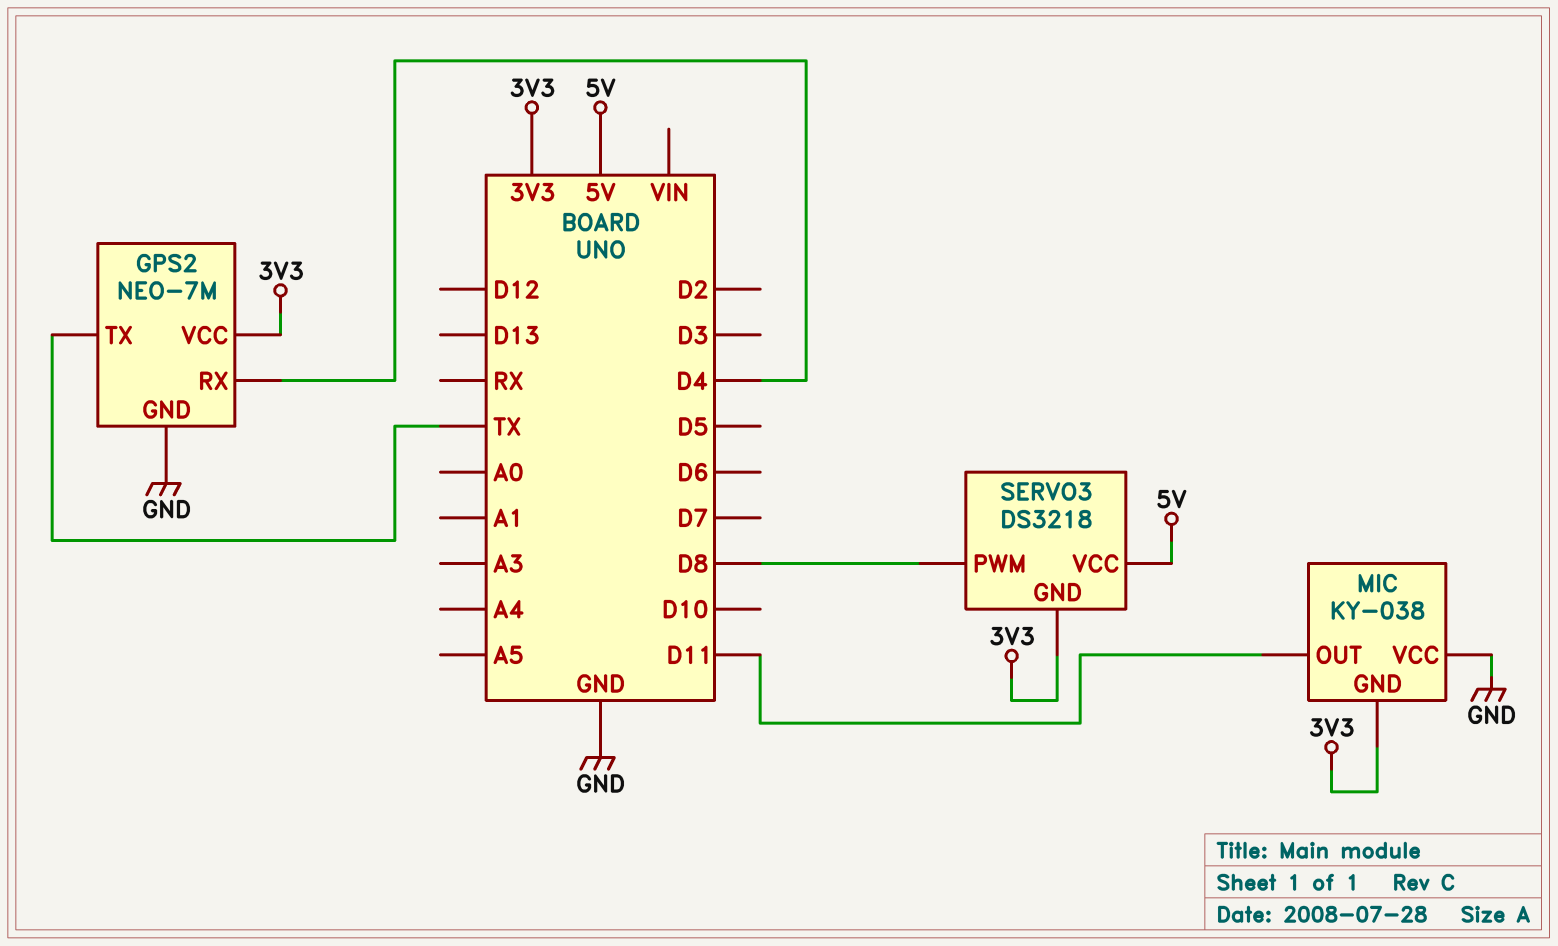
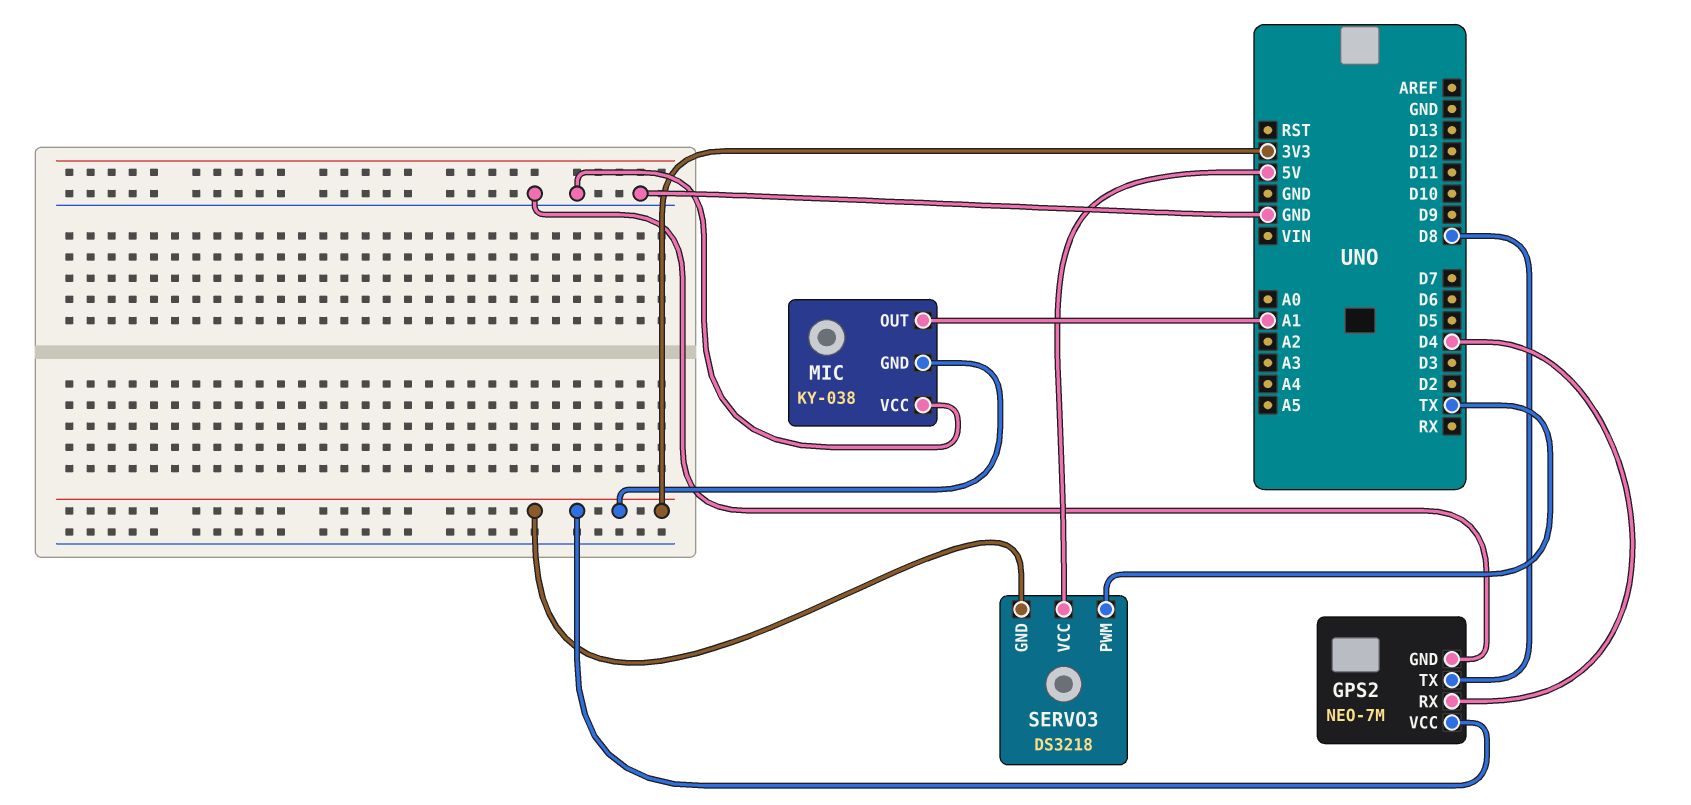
GPS2 pin TX: TX -> D8
MIC pin OUT: D11 -> A1
SERVO3 pin PWM: D8 -> TX

